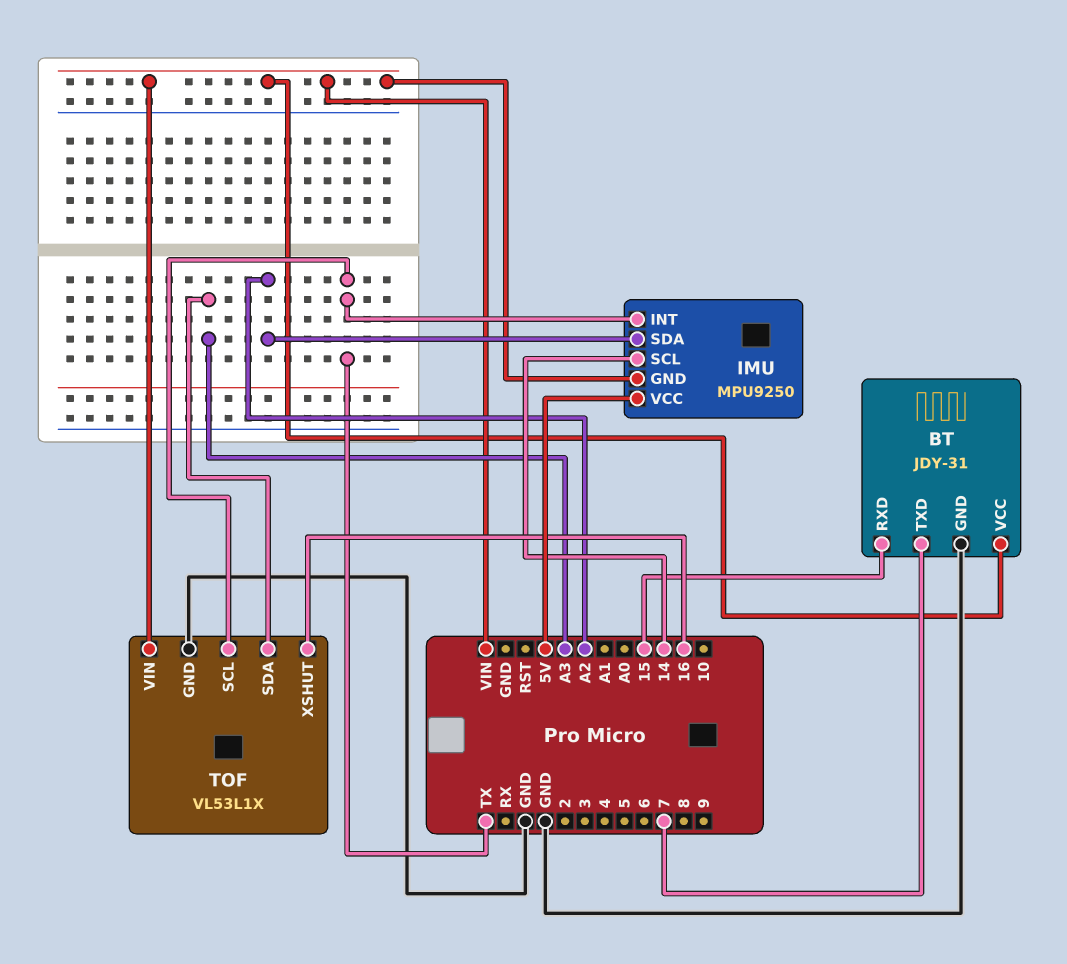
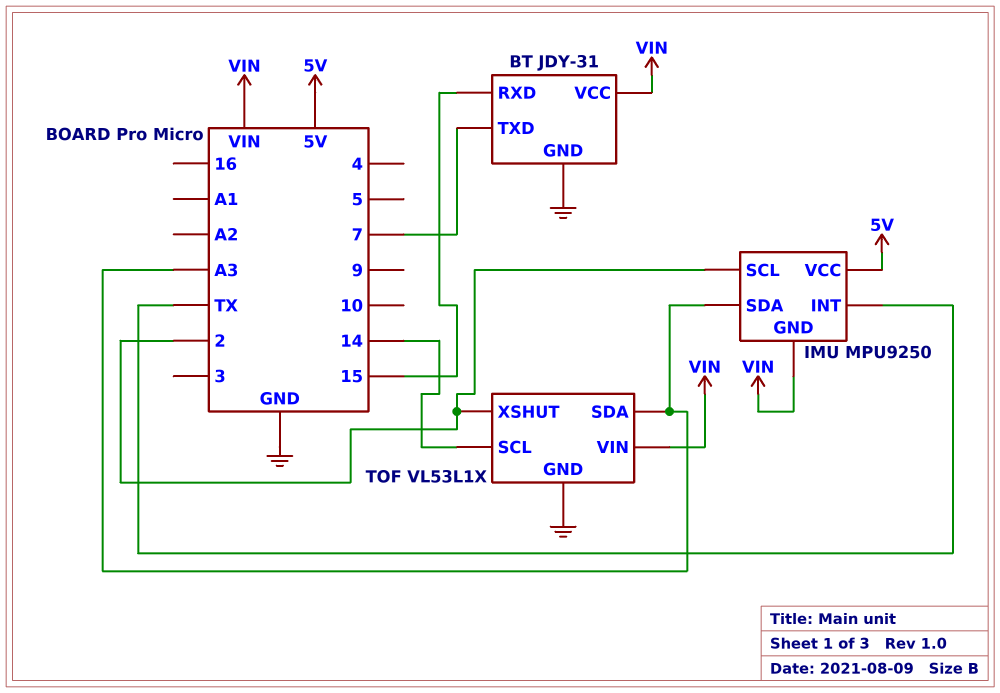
IMU pin SCL: 14 -> 2
IMU pin SDA: A2 -> A3
TOF pin SCL: TX -> 14
TOF pin XSHUT: 16 -> 2

